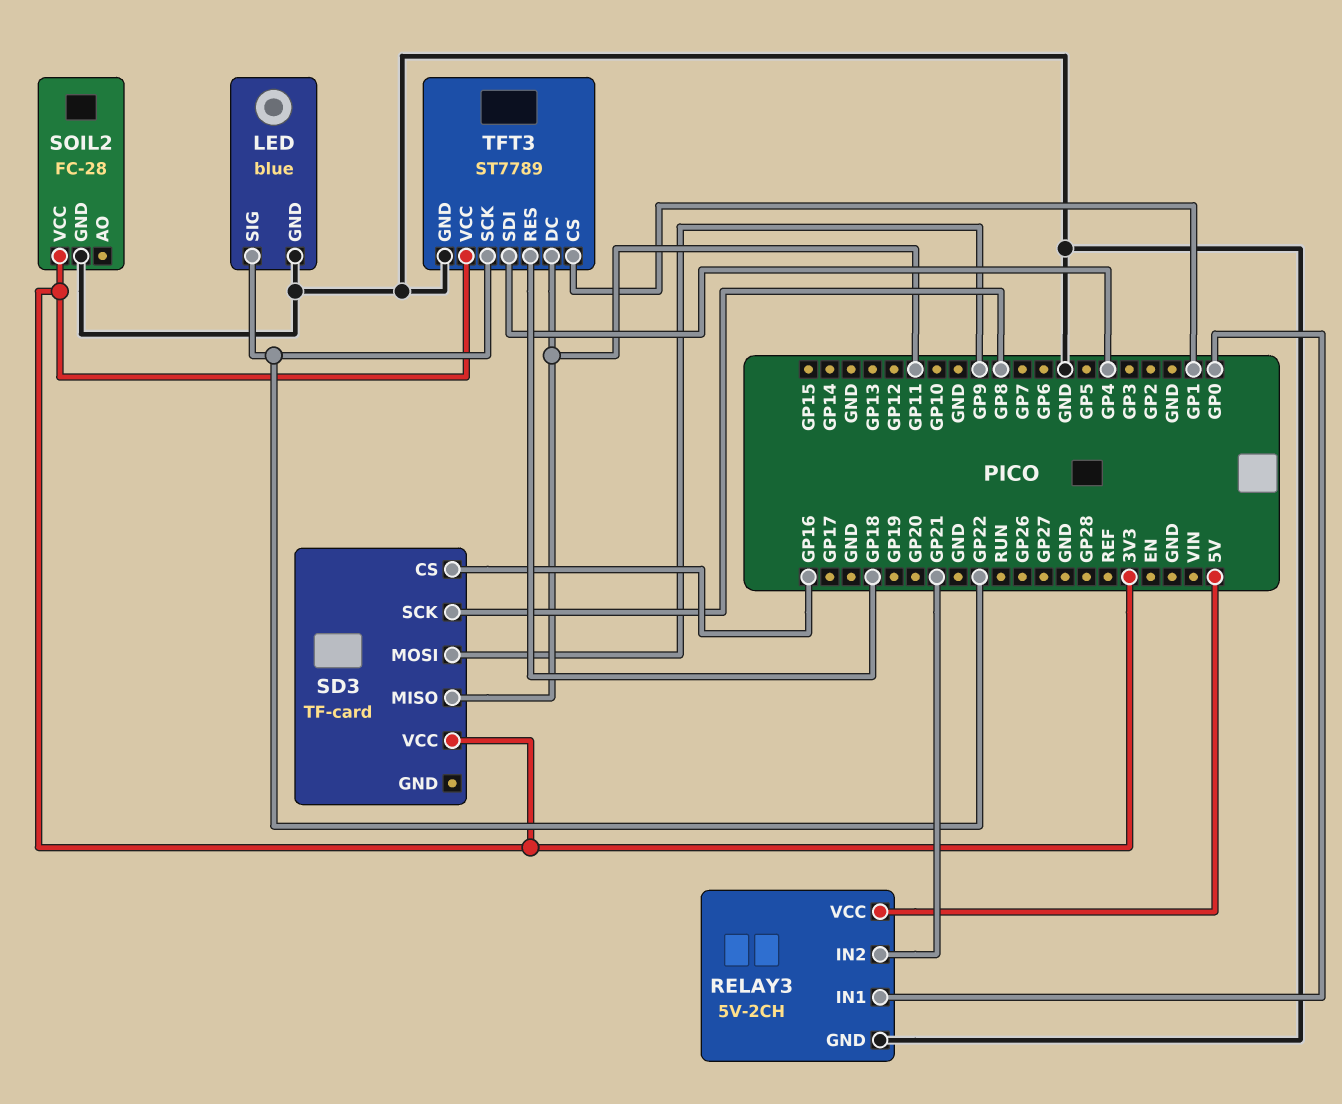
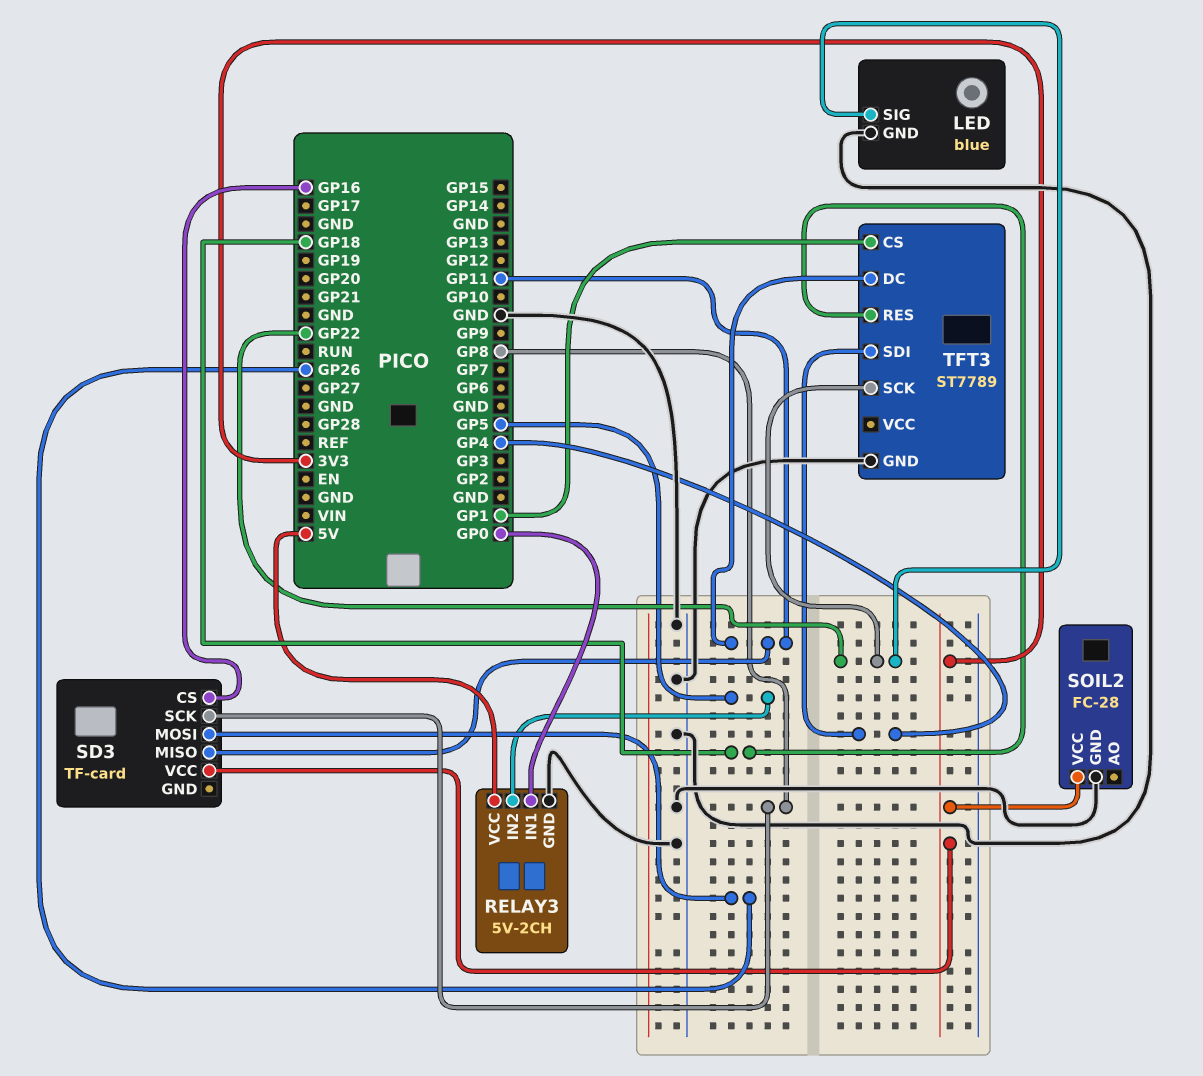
RELAY3 pin IN2: GP21 -> GP5
SD3 pin MOSI: GP9 -> GP26
TFT3 pin VCC: 3V3 -> none

